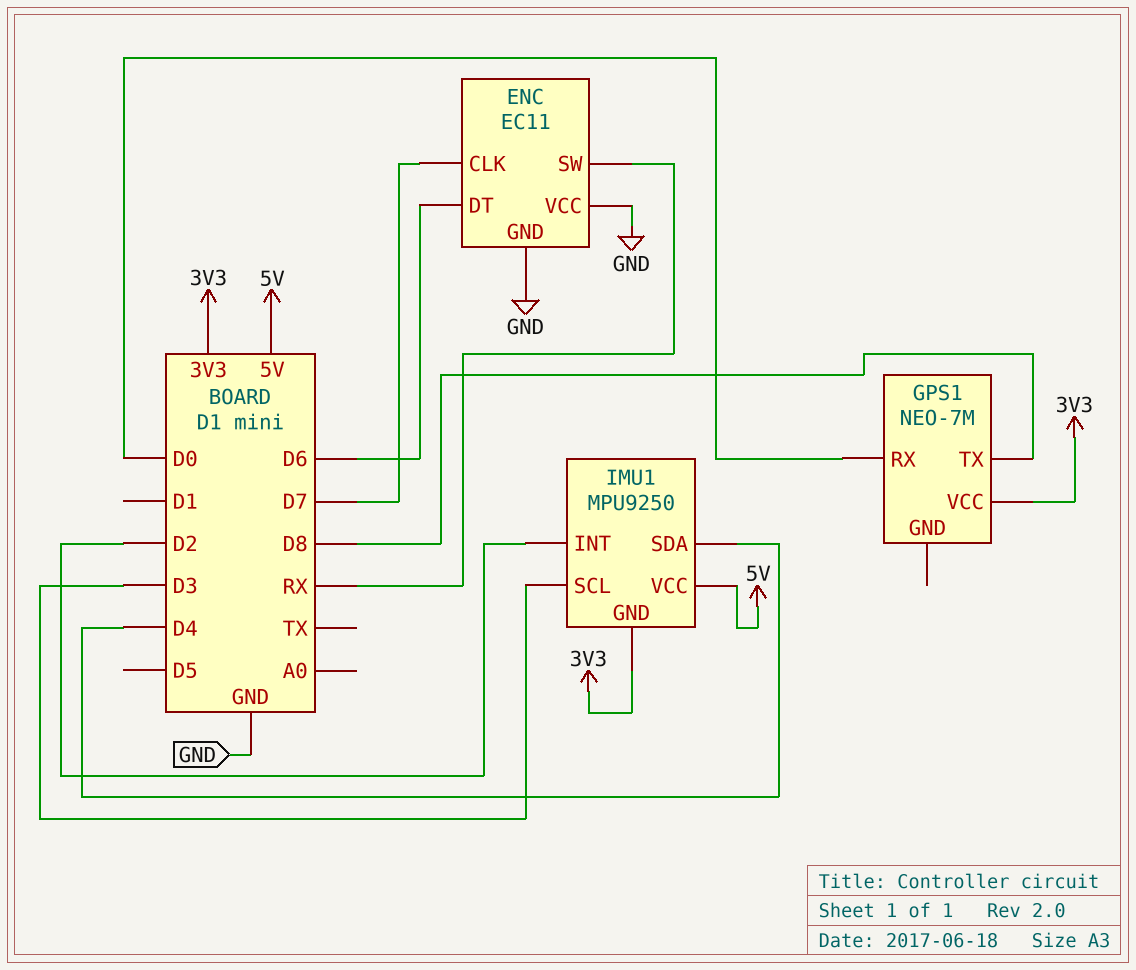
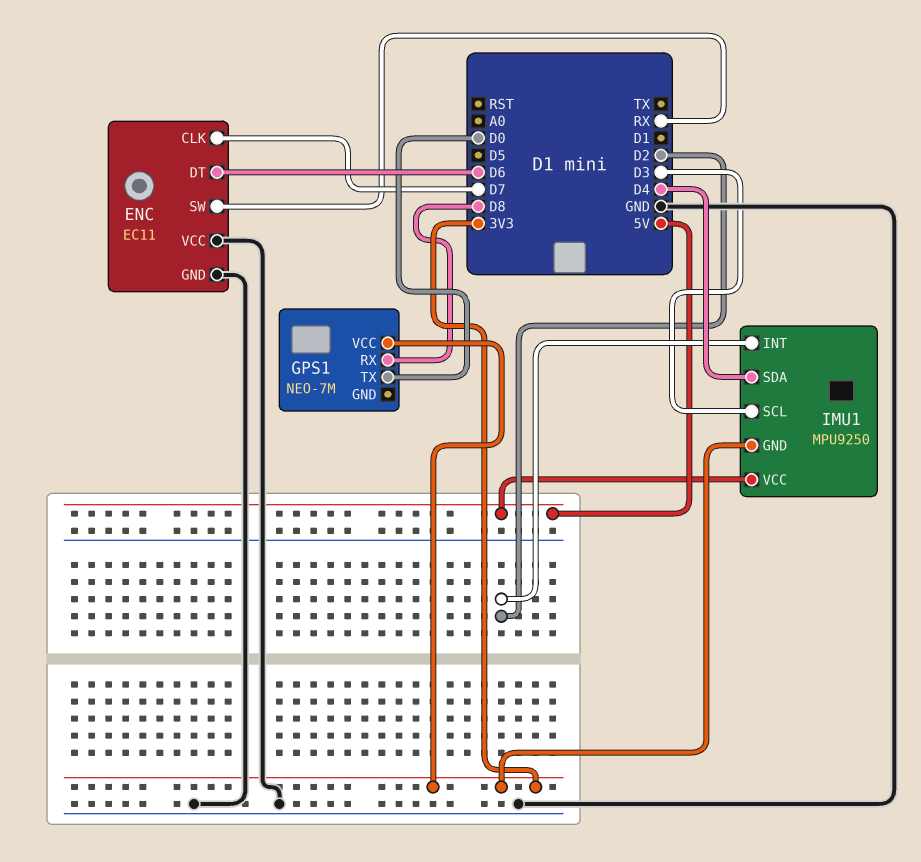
GPS1 pin RX: D0 -> D8
GPS1 pin TX: D8 -> D0

